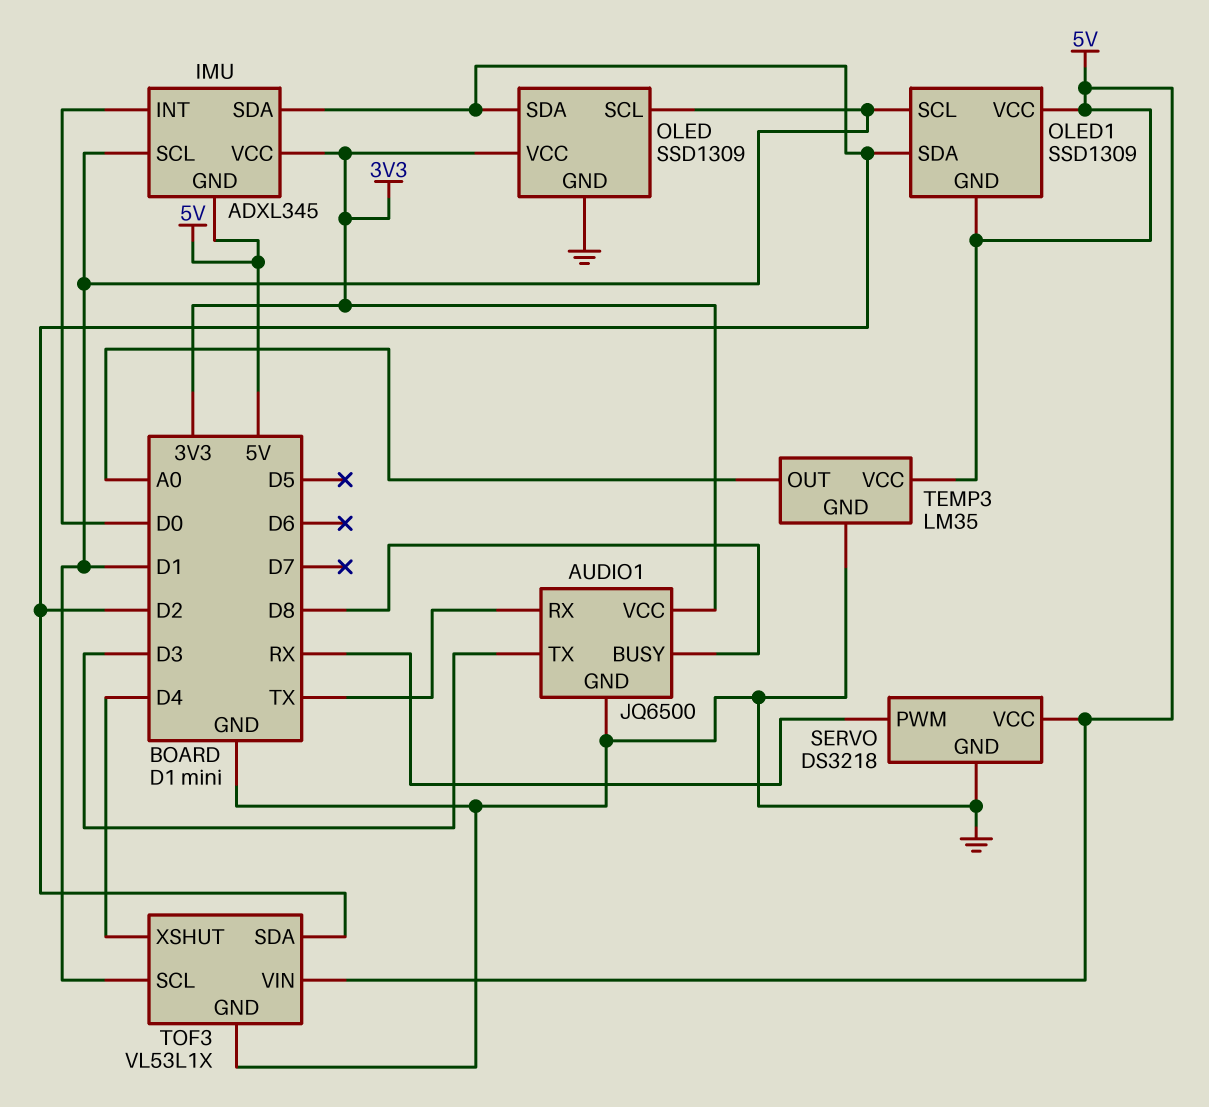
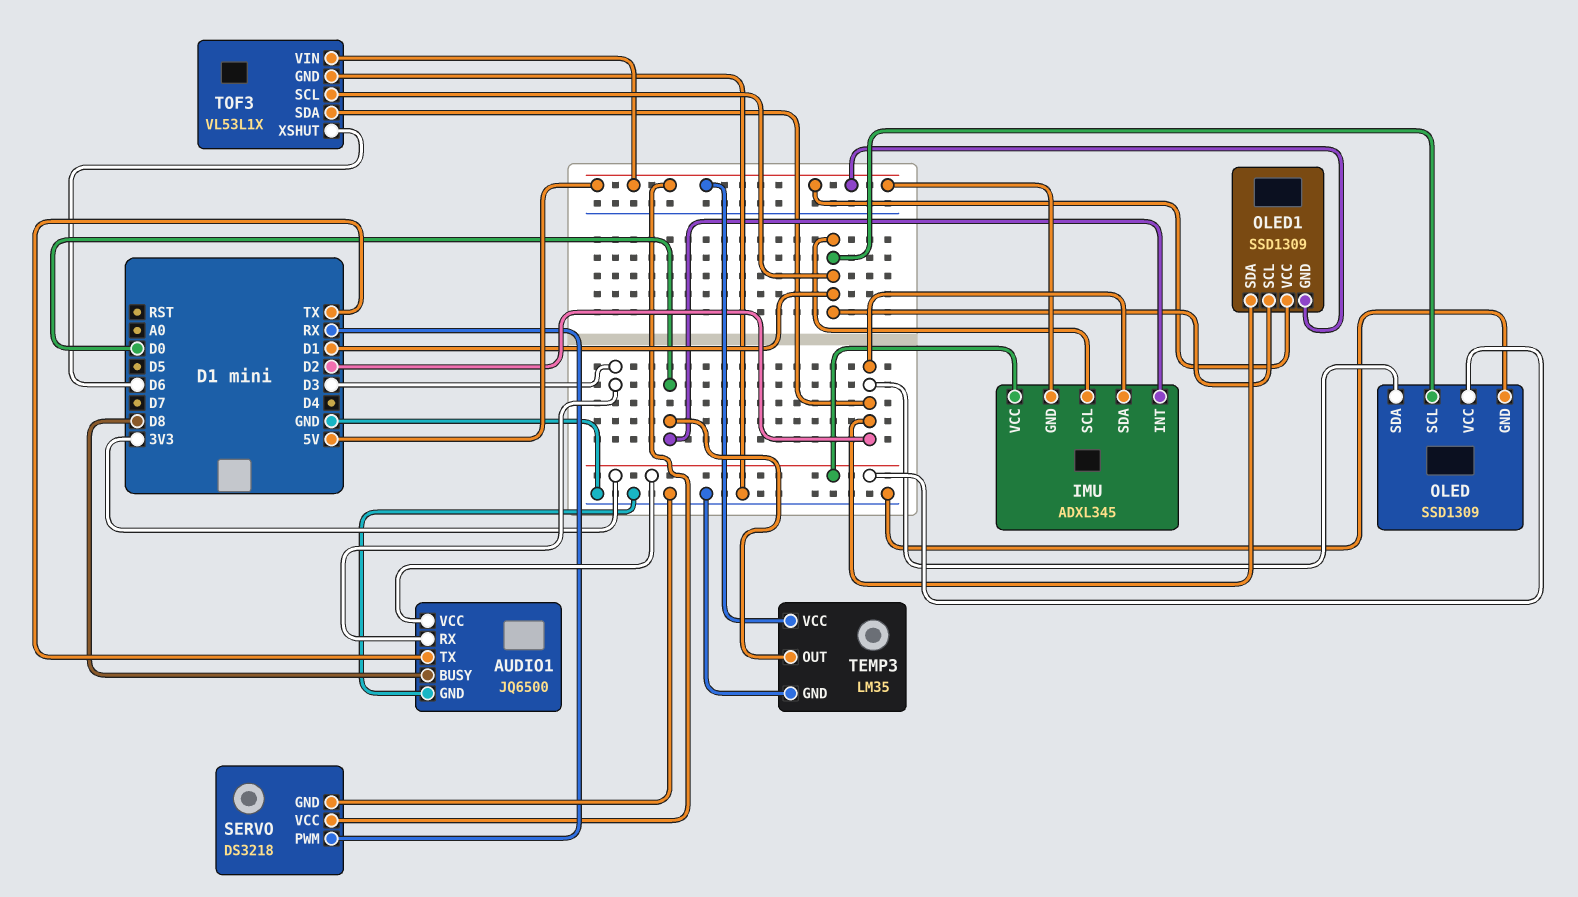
AUDIO1 pin RX: TX -> D3
AUDIO1 pin TX: D3 -> TX
TEMP3 pin OUT: A0 -> D0
TOF3 pin XSHUT: D4 -> D6

